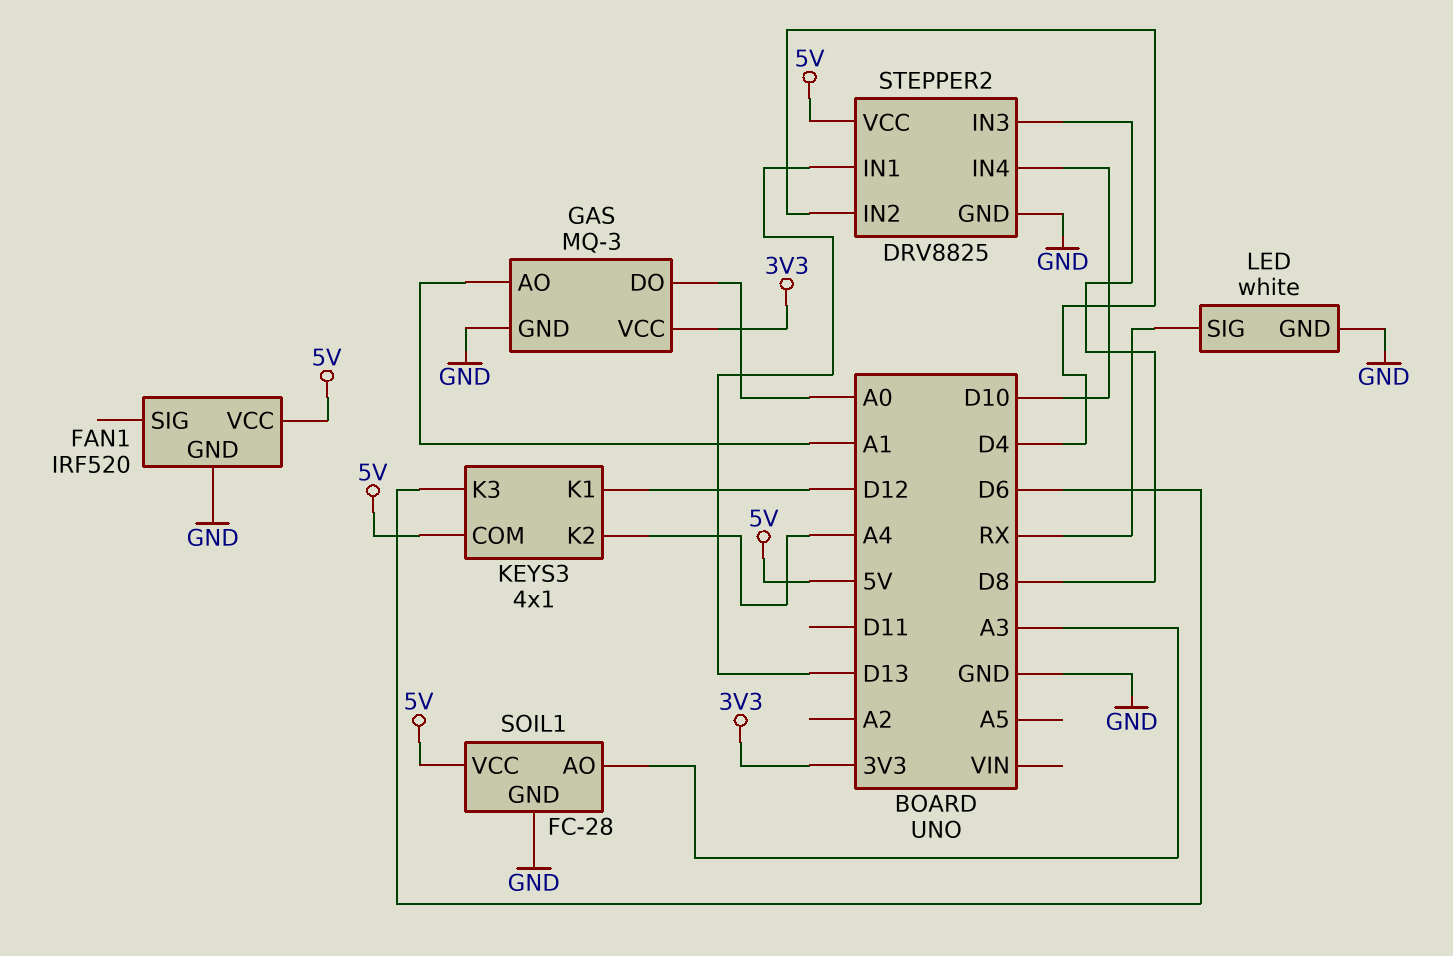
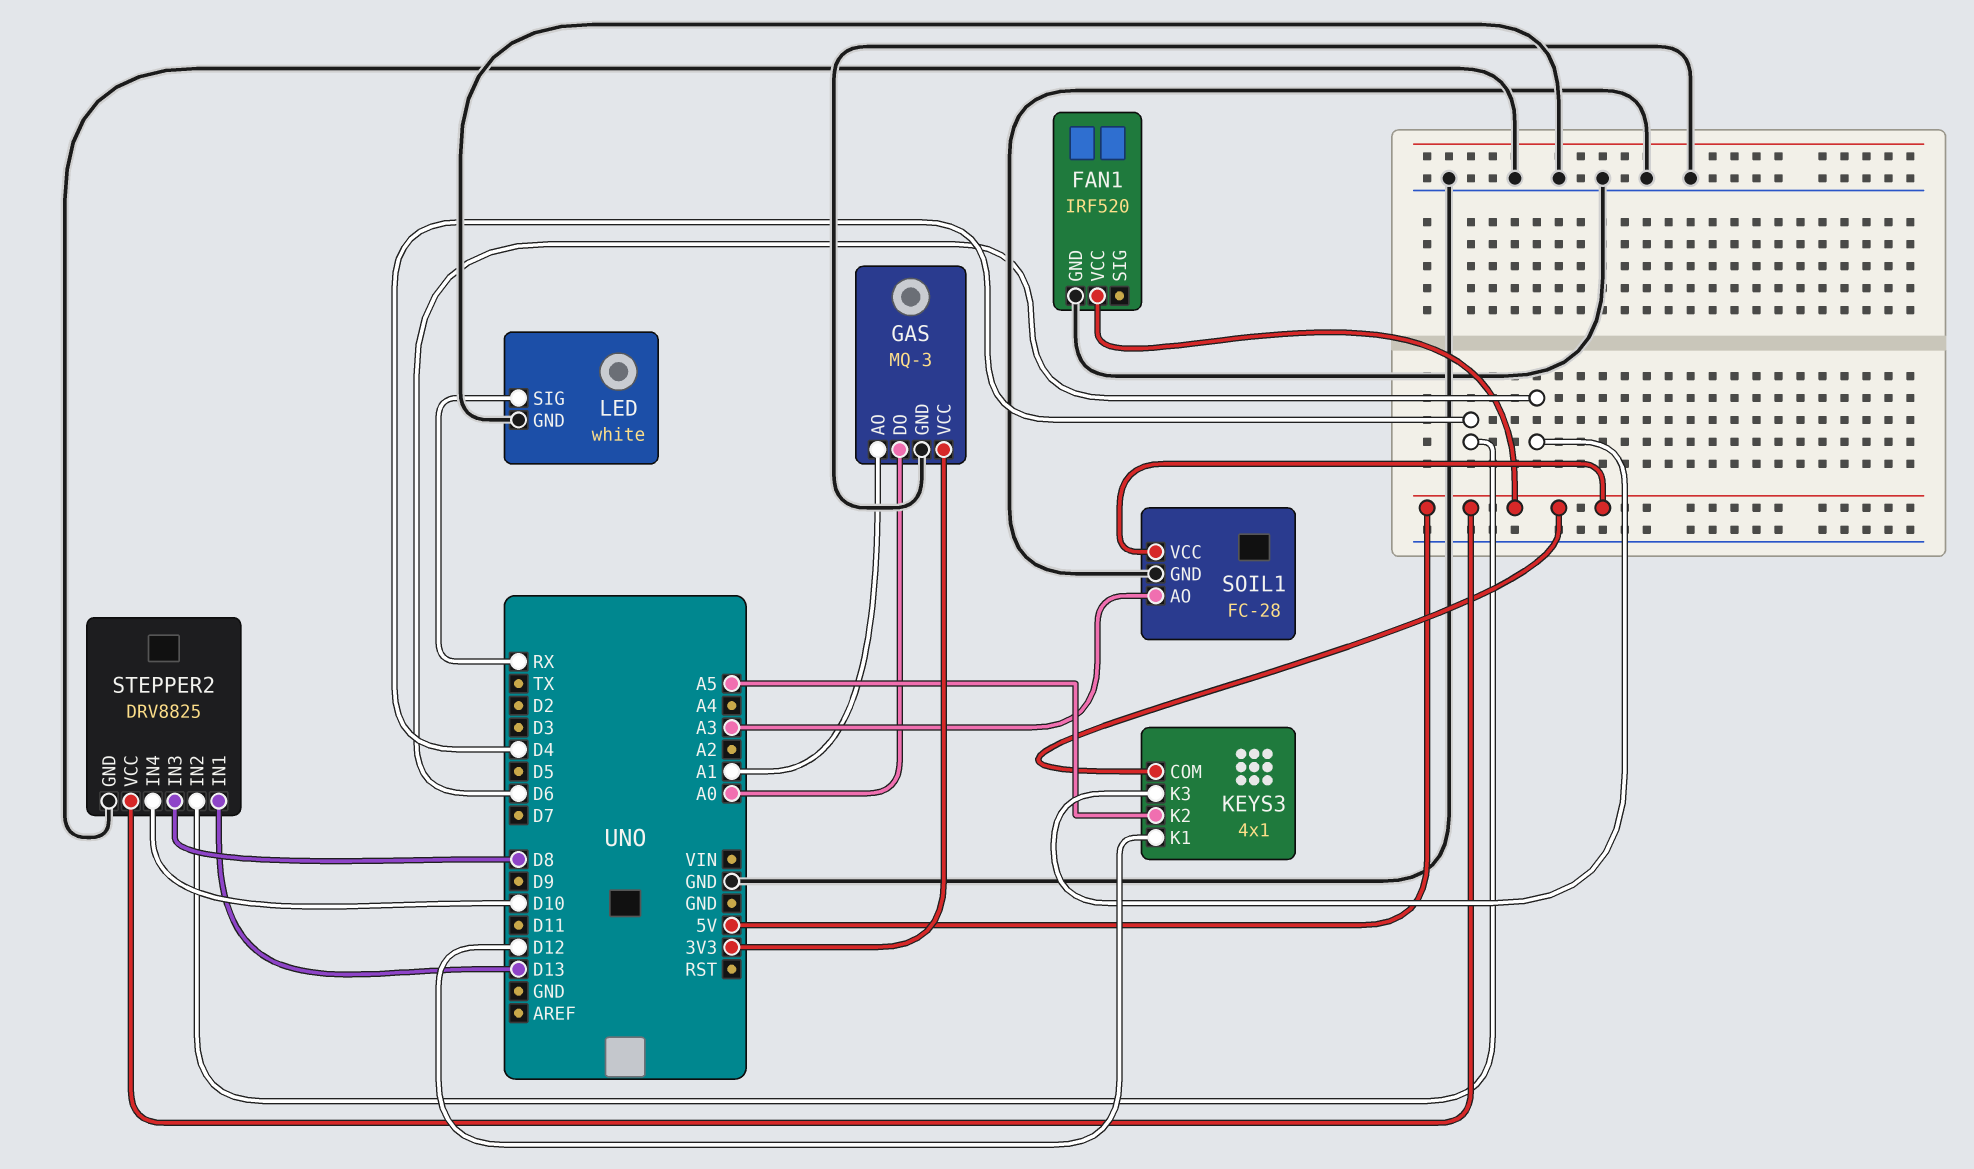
KEYS3 pin K2: A4 -> A5

